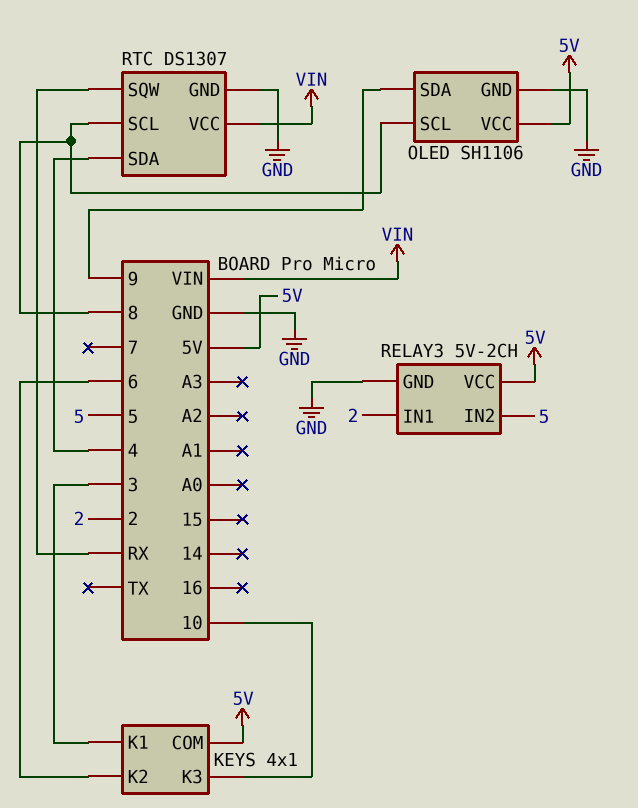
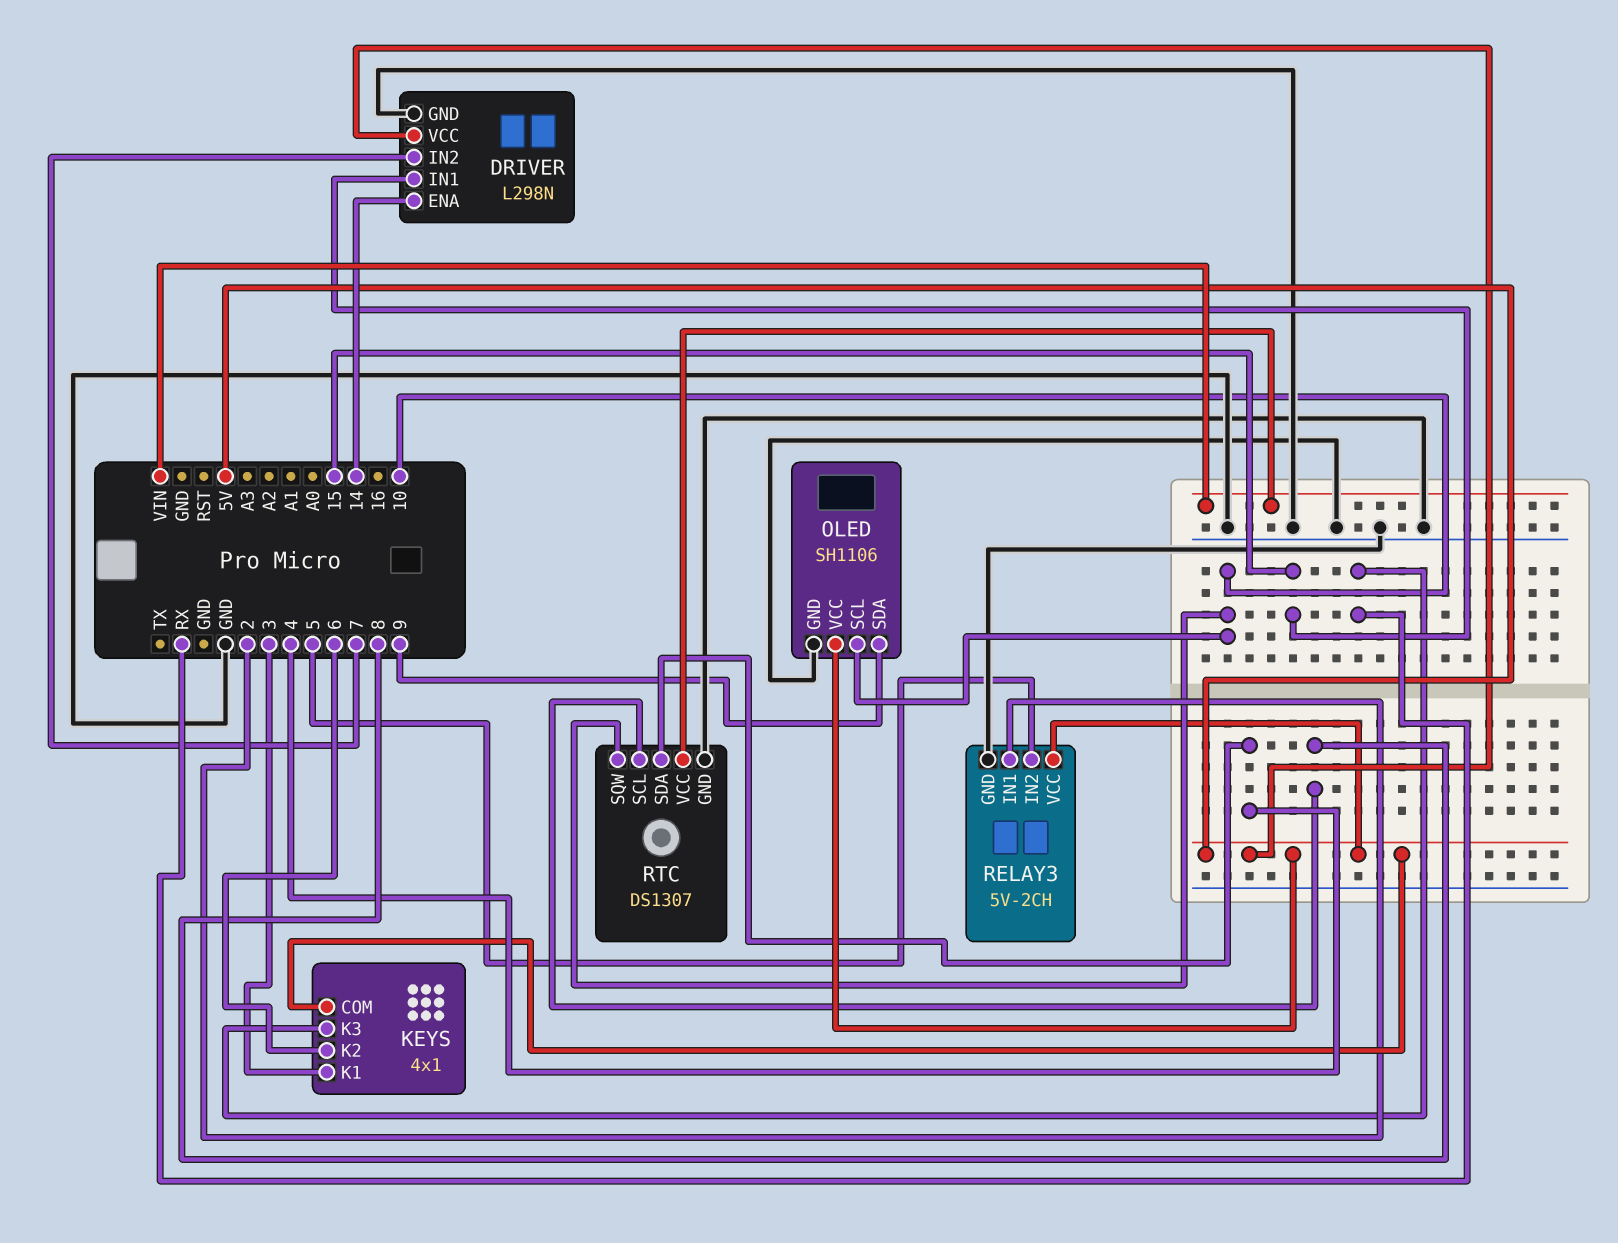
DRIVER: none -> L298N
DRIVER pin ENA: none -> 14
DRIVER pin GND: none -> GND
DRIVER pin IN1: none -> 15
DRIVER pin IN2: none -> 7
DRIVER pin VCC: none -> 5V
KEYS pin K3: 10 -> RX
OLED pin SCL: 8 -> 10
RTC pin SQW: RX -> 10

